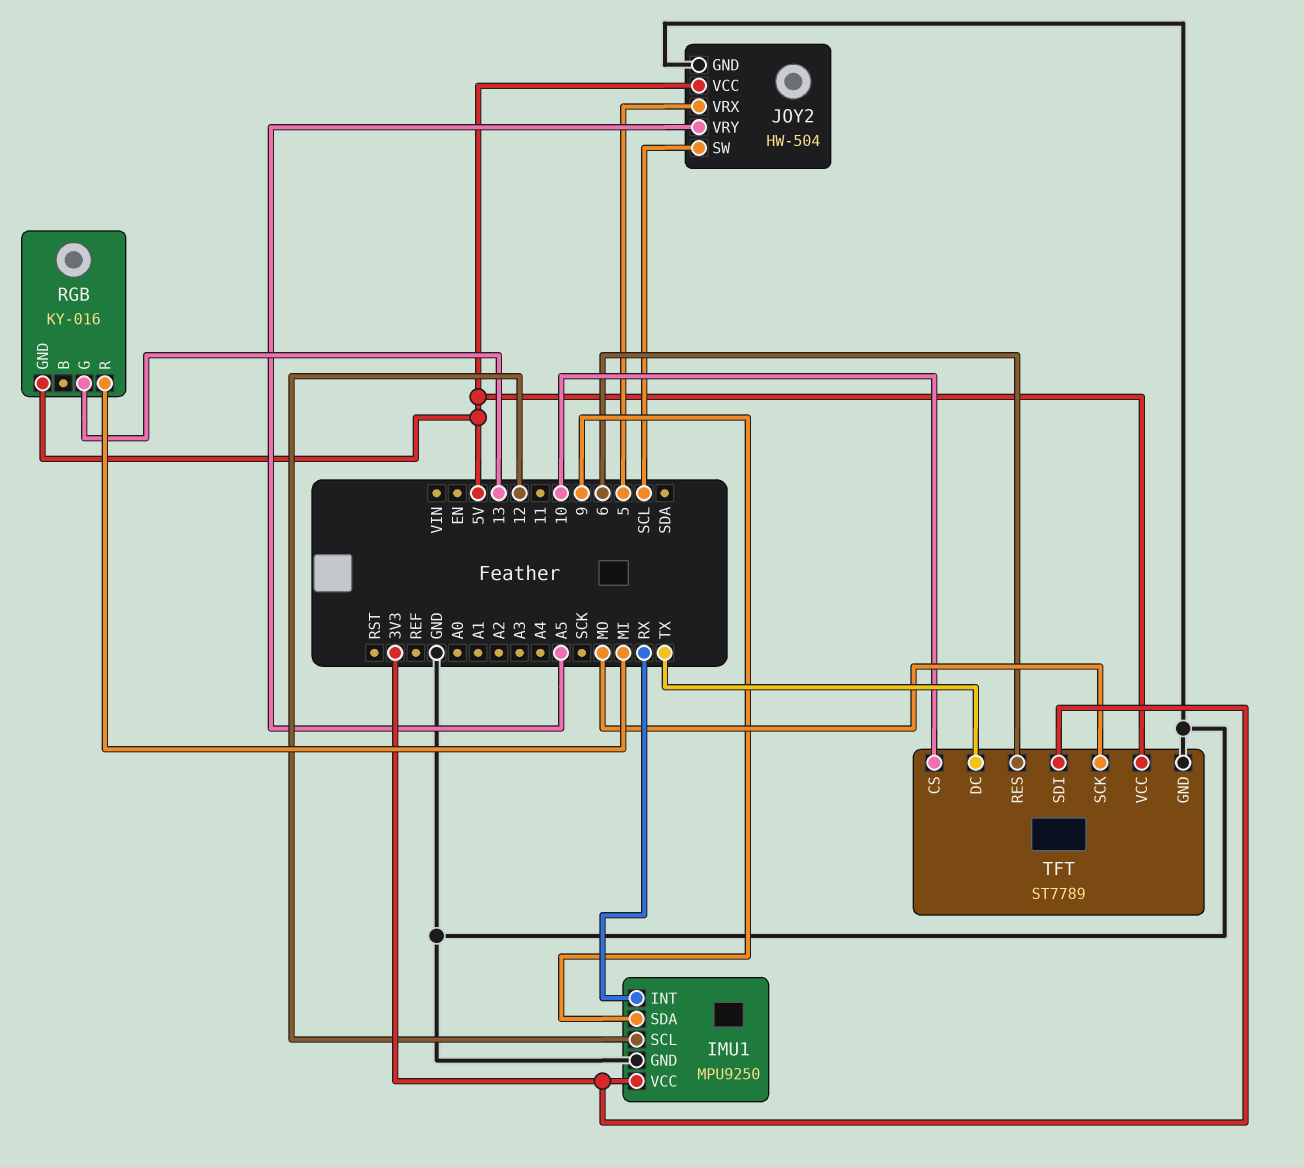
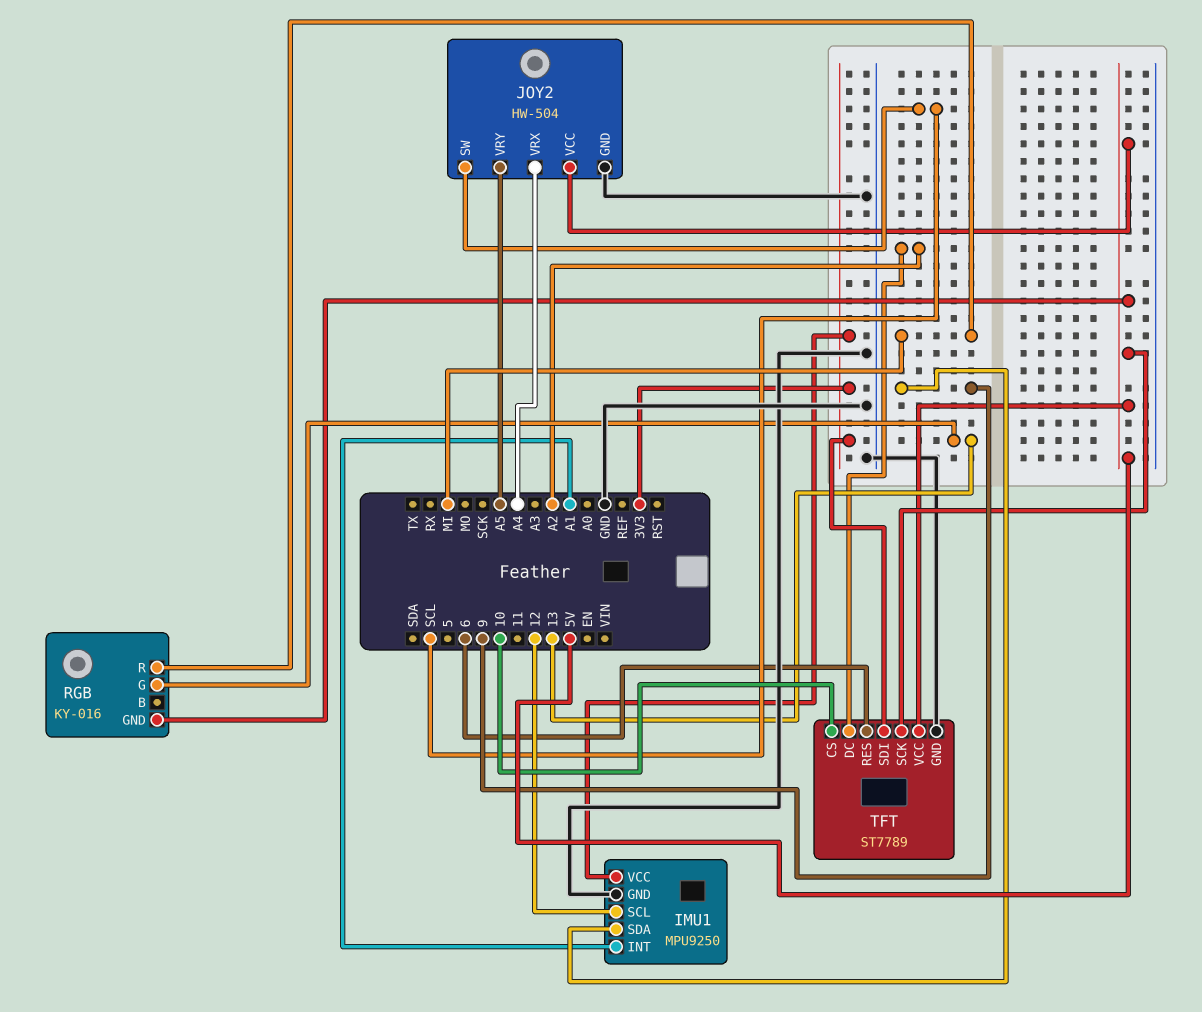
IMU1 pin INT: RX -> A1
JOY2 pin VRX: 5 -> A4
TFT pin DC: TX -> A2
TFT pin SCK: MO -> 5V

